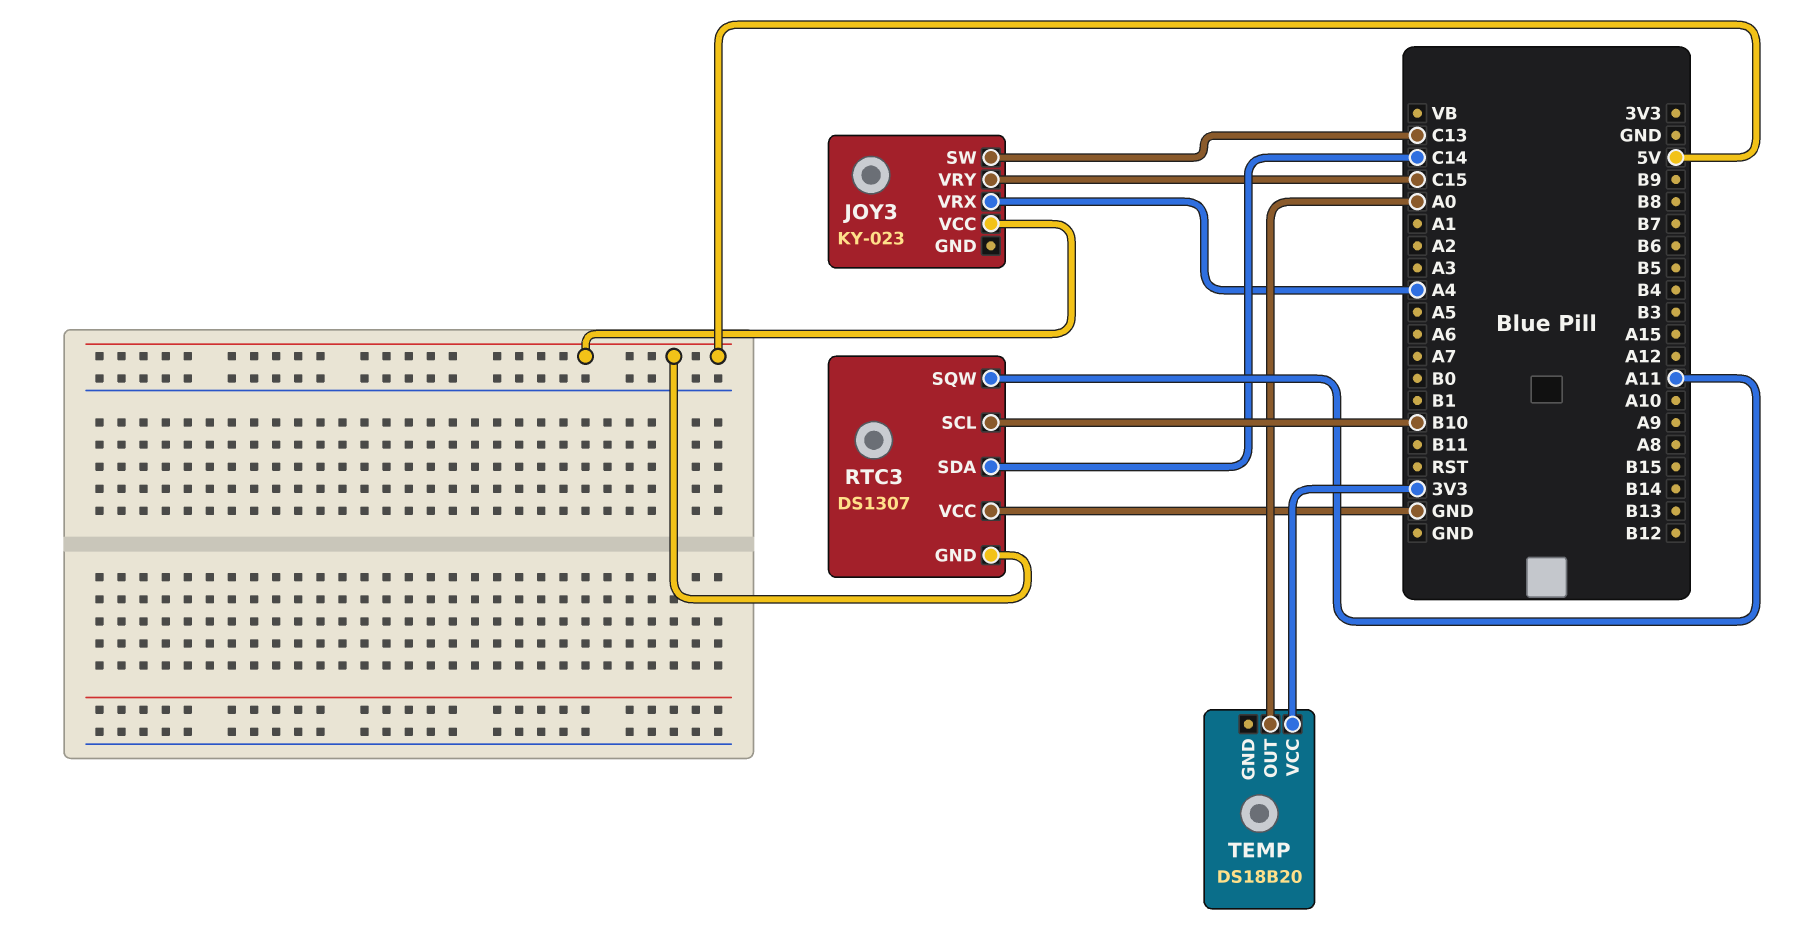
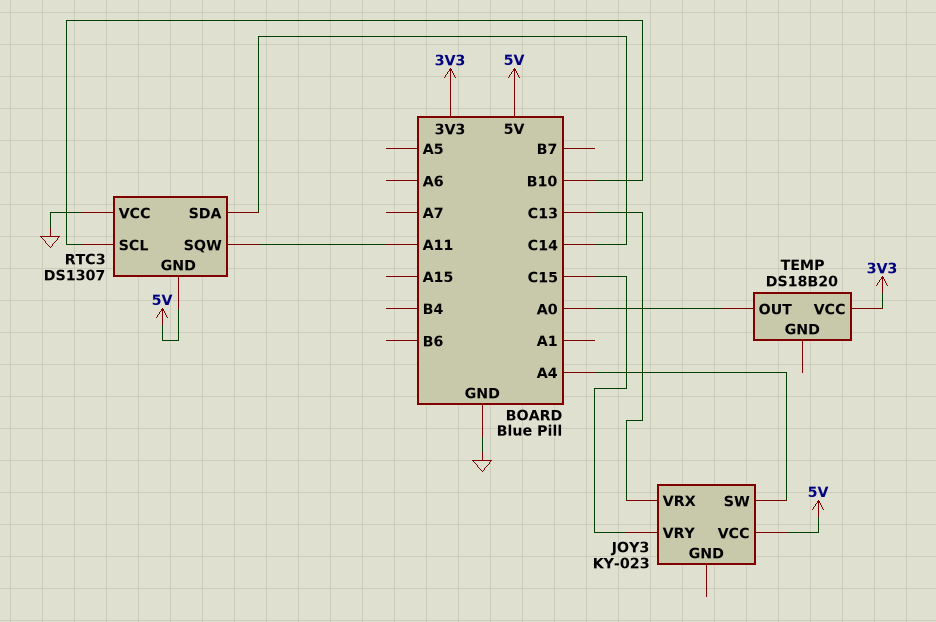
JOY3 pin SW: C13 -> A4
JOY3 pin VRX: A4 -> C13

